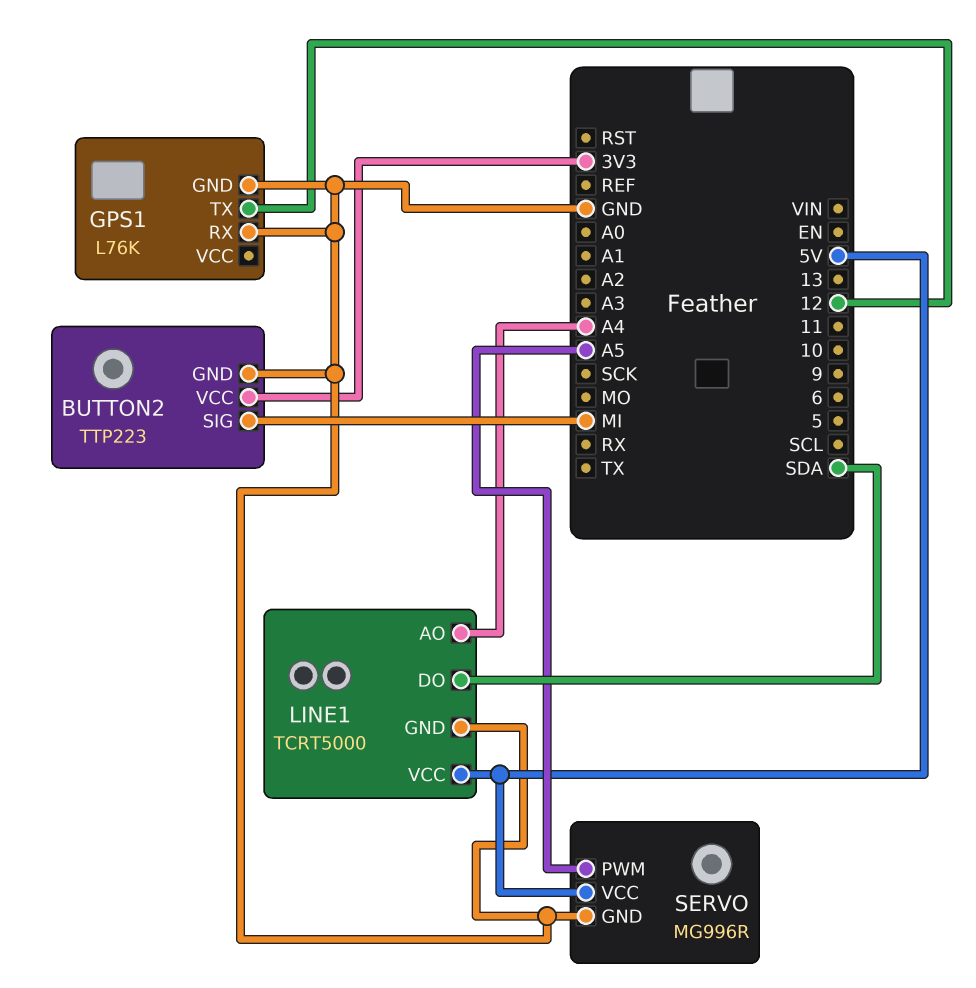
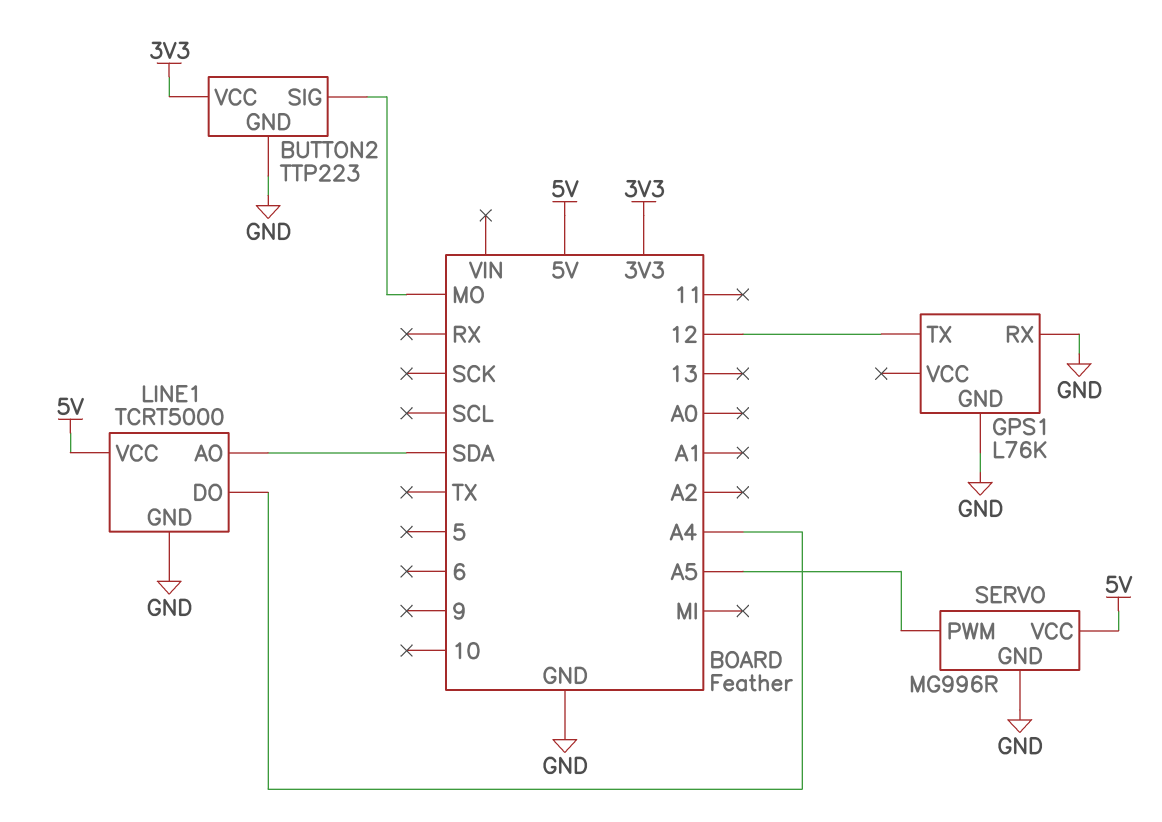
BUTTON2 pin SIG: MI -> MO
LINE1 pin AO: A4 -> SDA
LINE1 pin DO: SDA -> A4

